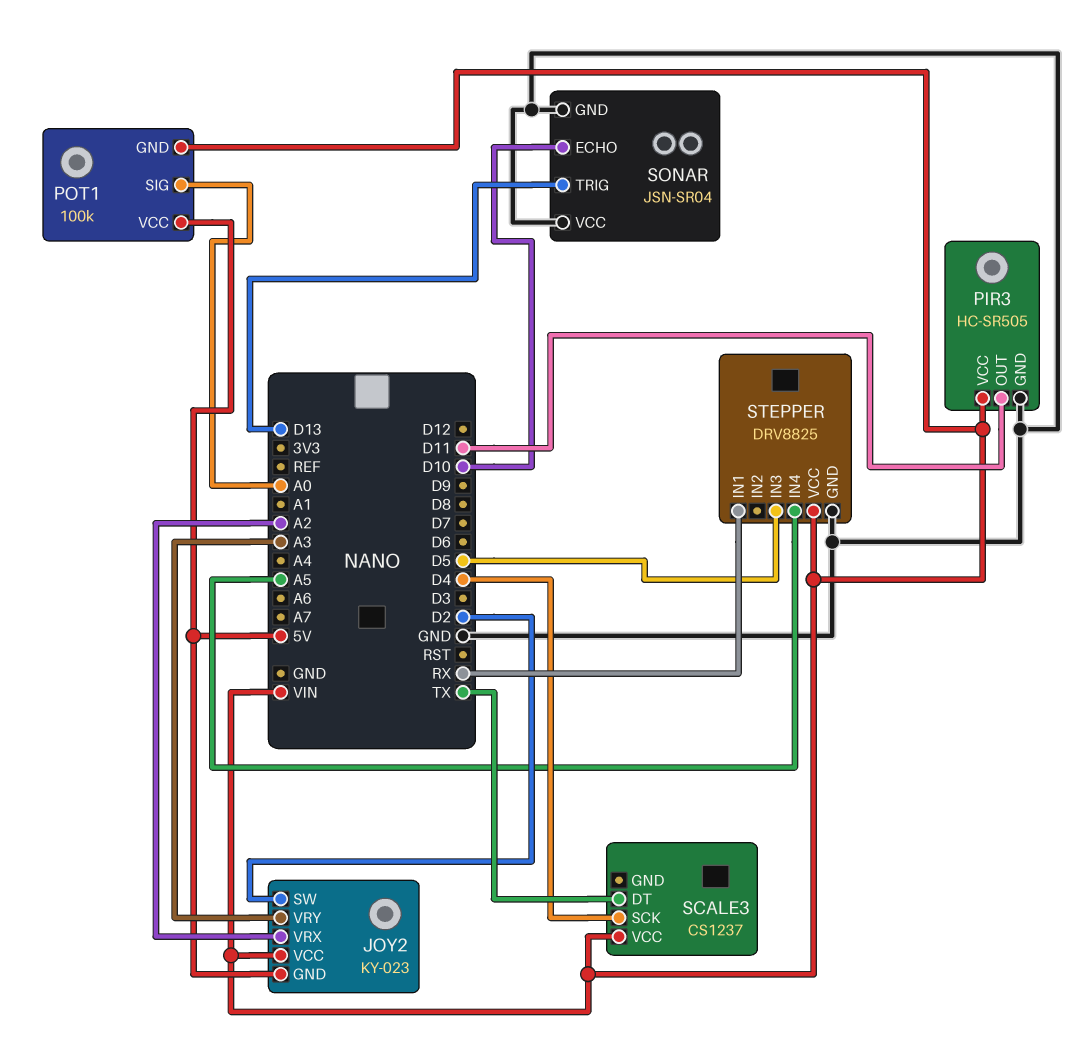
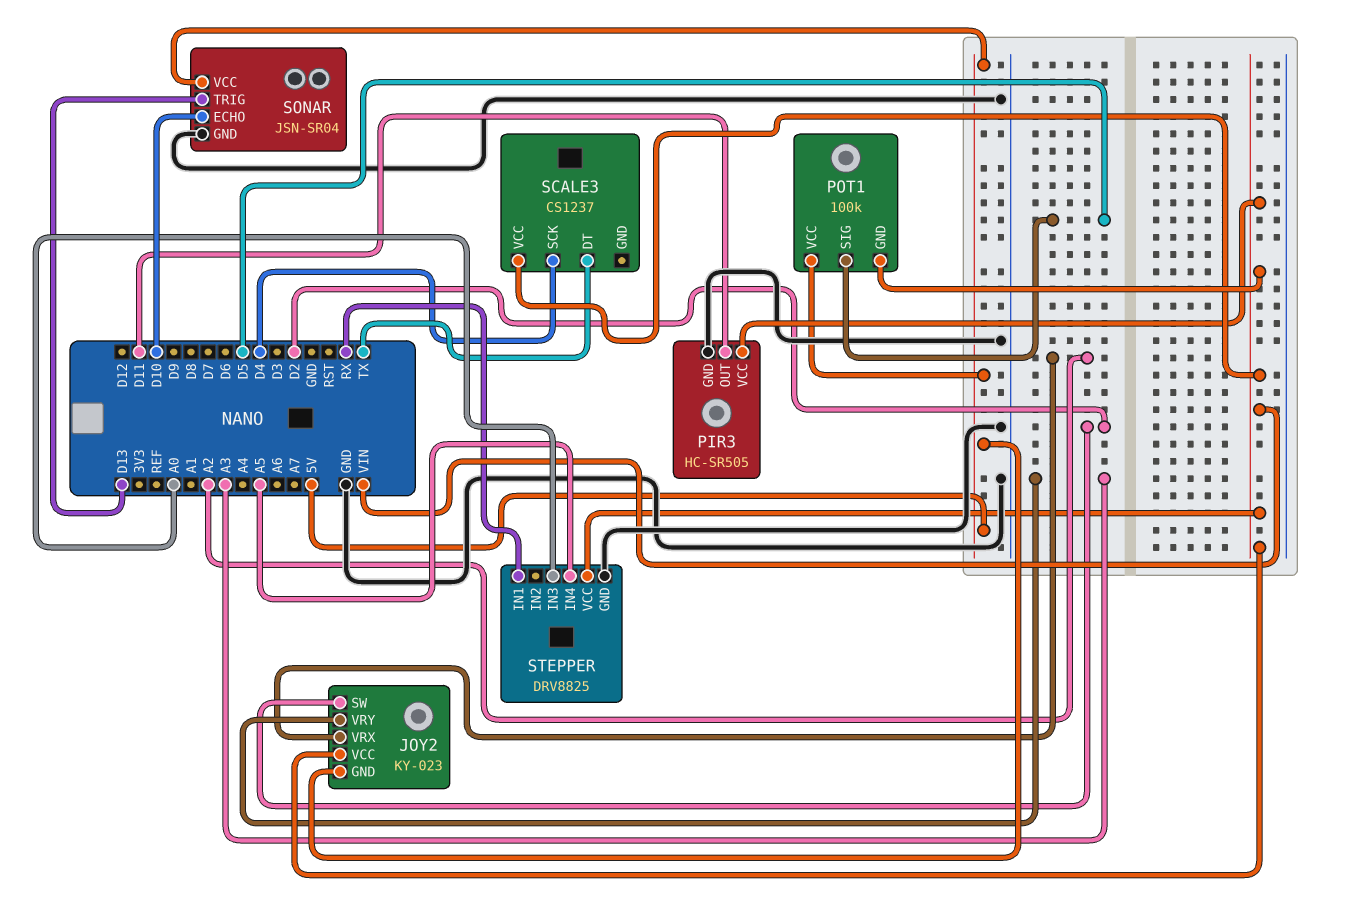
POT1 pin SIG: A0 -> D5
SONAR pin VCC: GND -> 5V
STEPPER pin IN3: D5 -> A0

